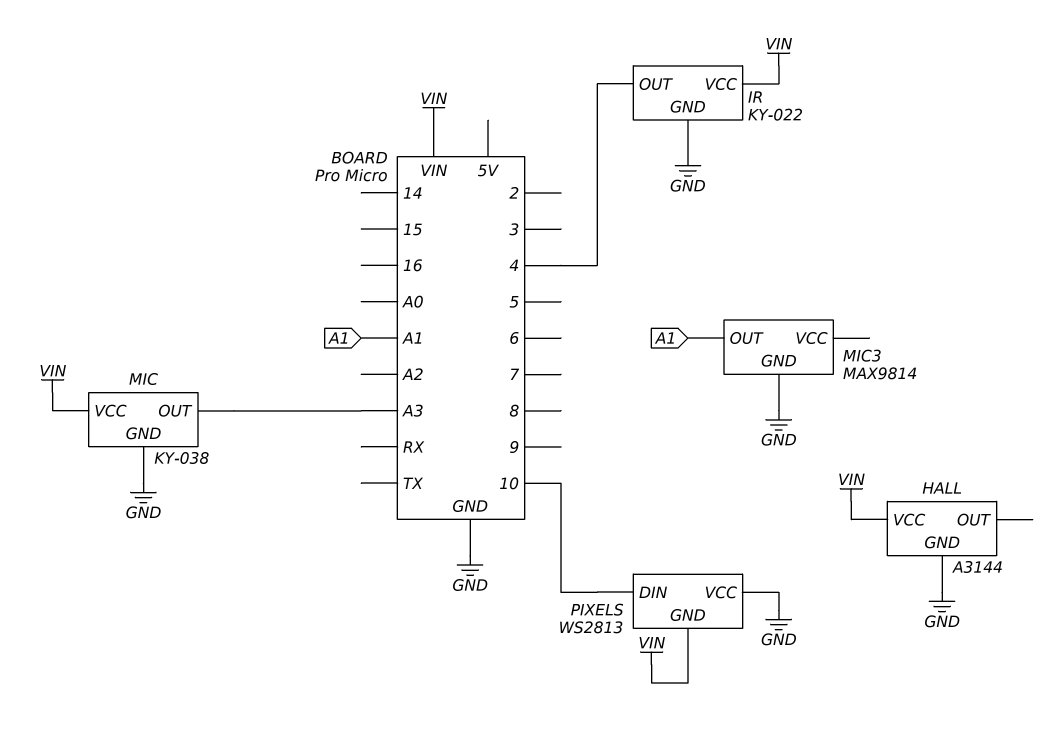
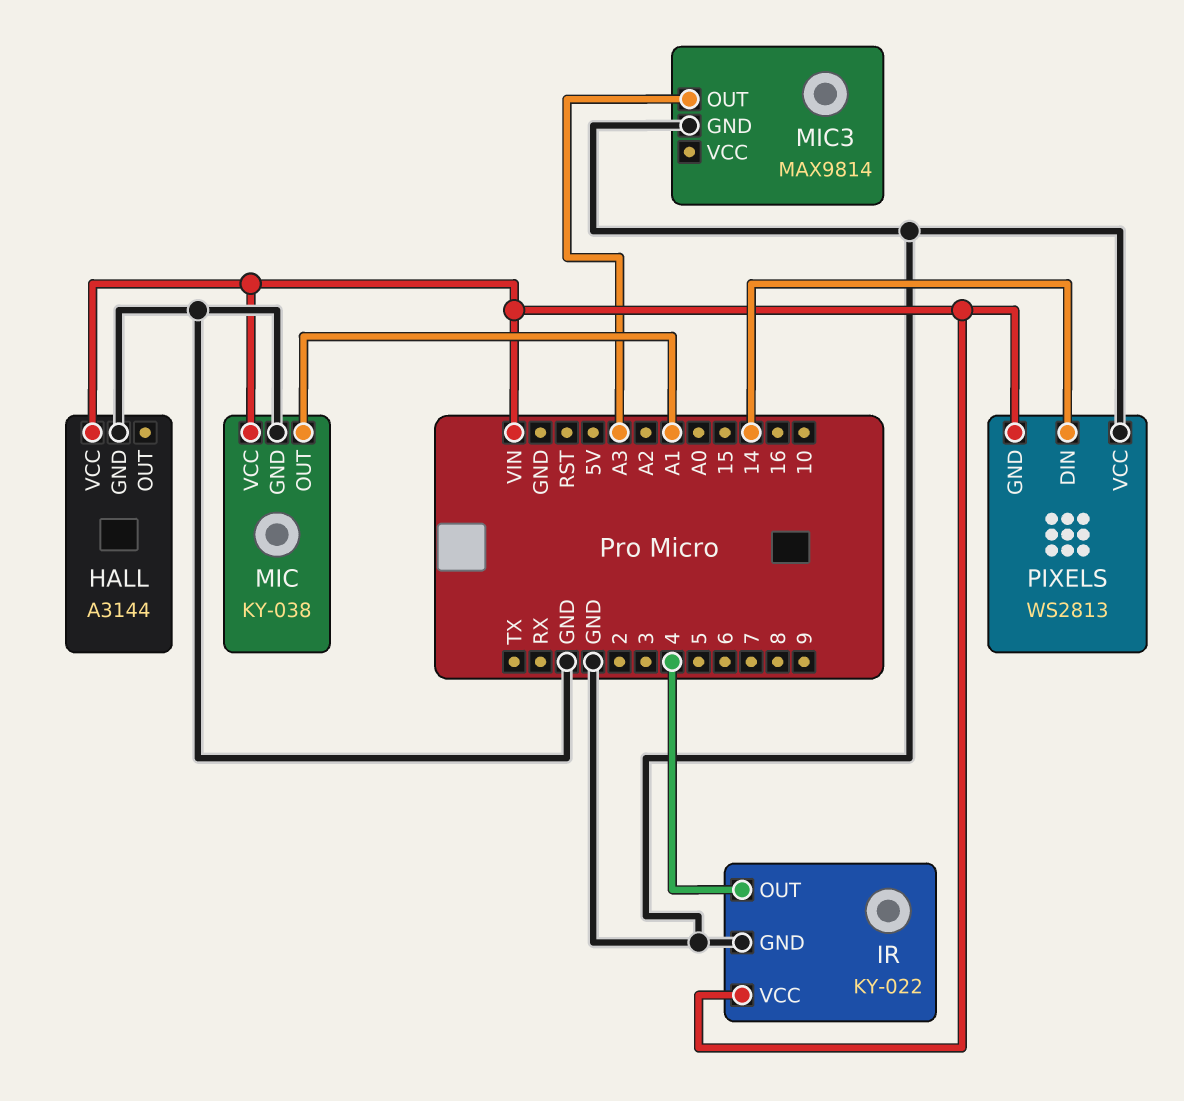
MIC pin OUT: A3 -> A1
MIC3 pin OUT: A1 -> A3
PIXELS pin DIN: 10 -> 14

